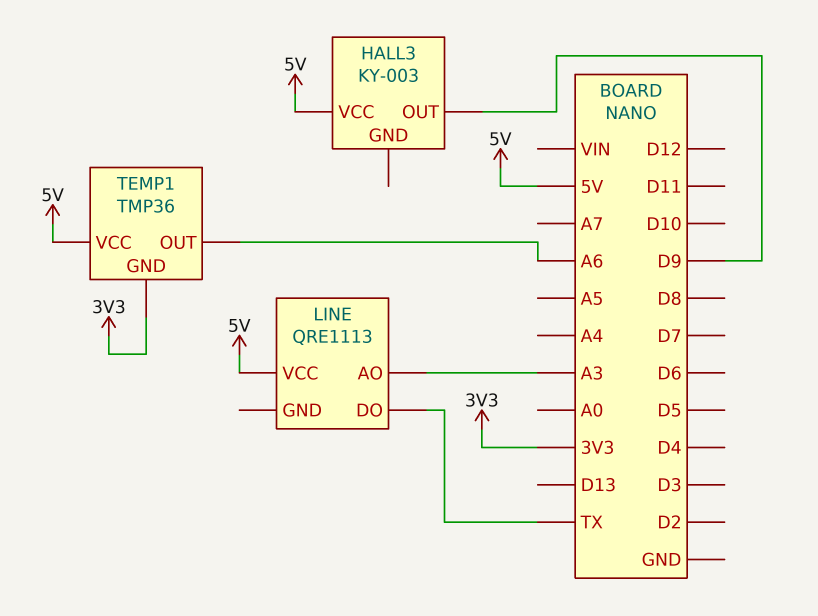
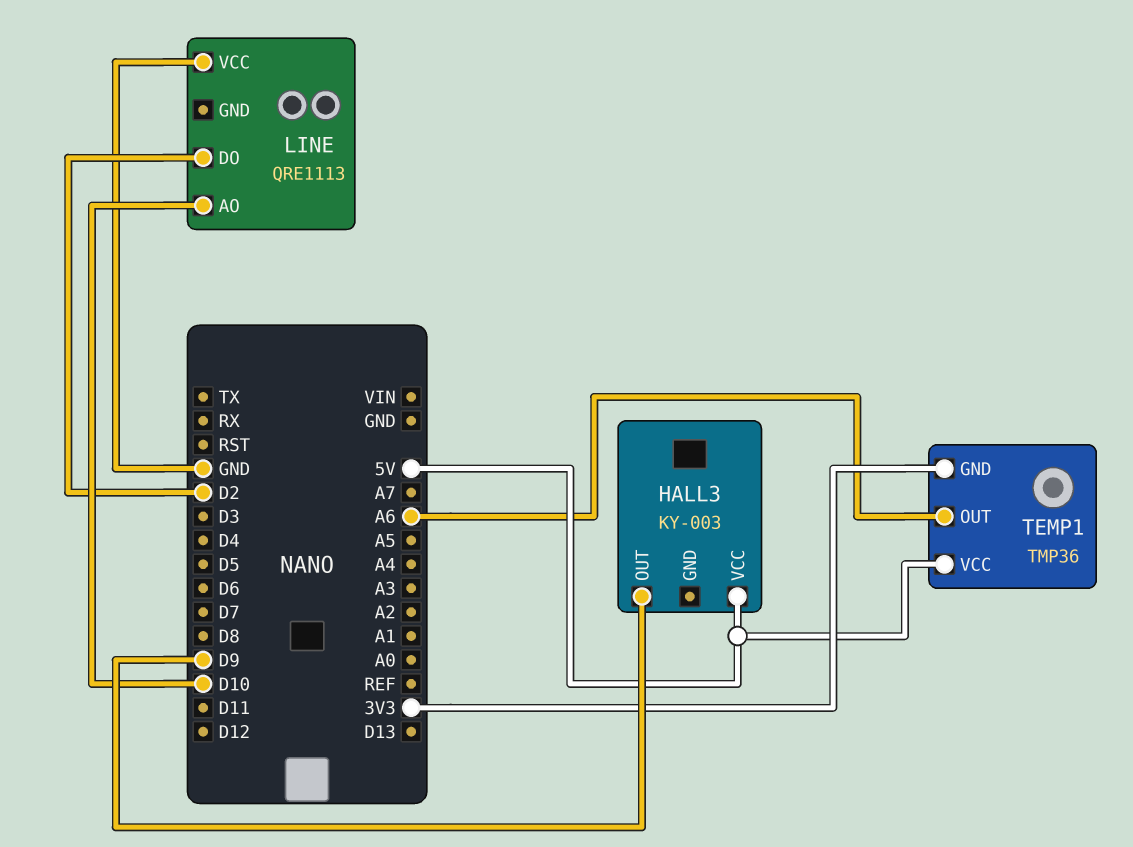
LINE pin AO: A3 -> D10
LINE pin DO: TX -> D2
LINE pin VCC: 5V -> GND

